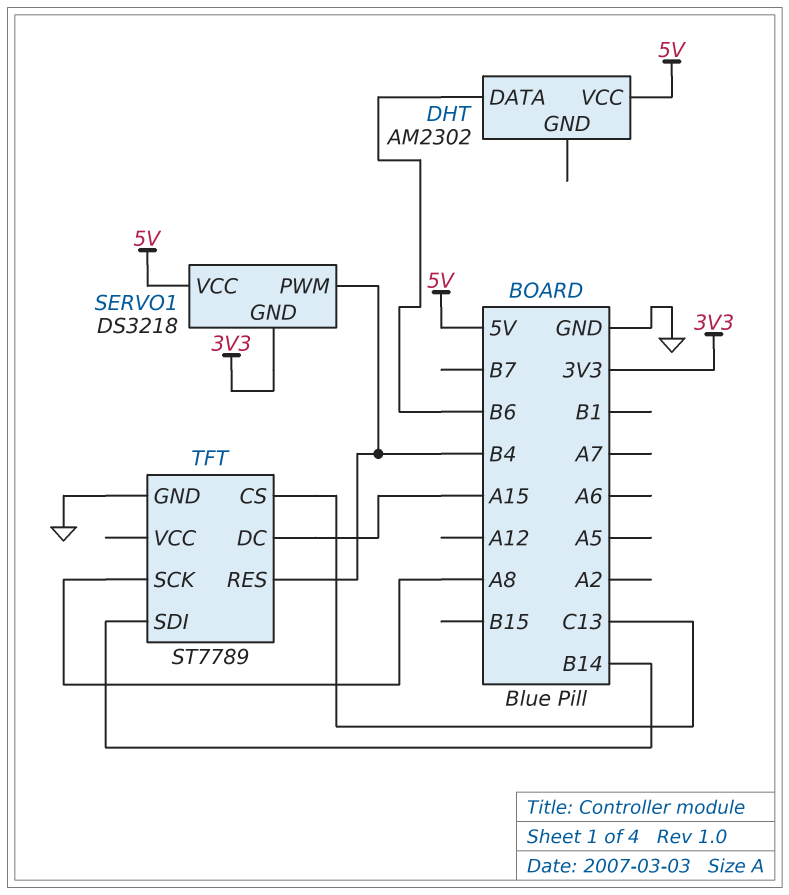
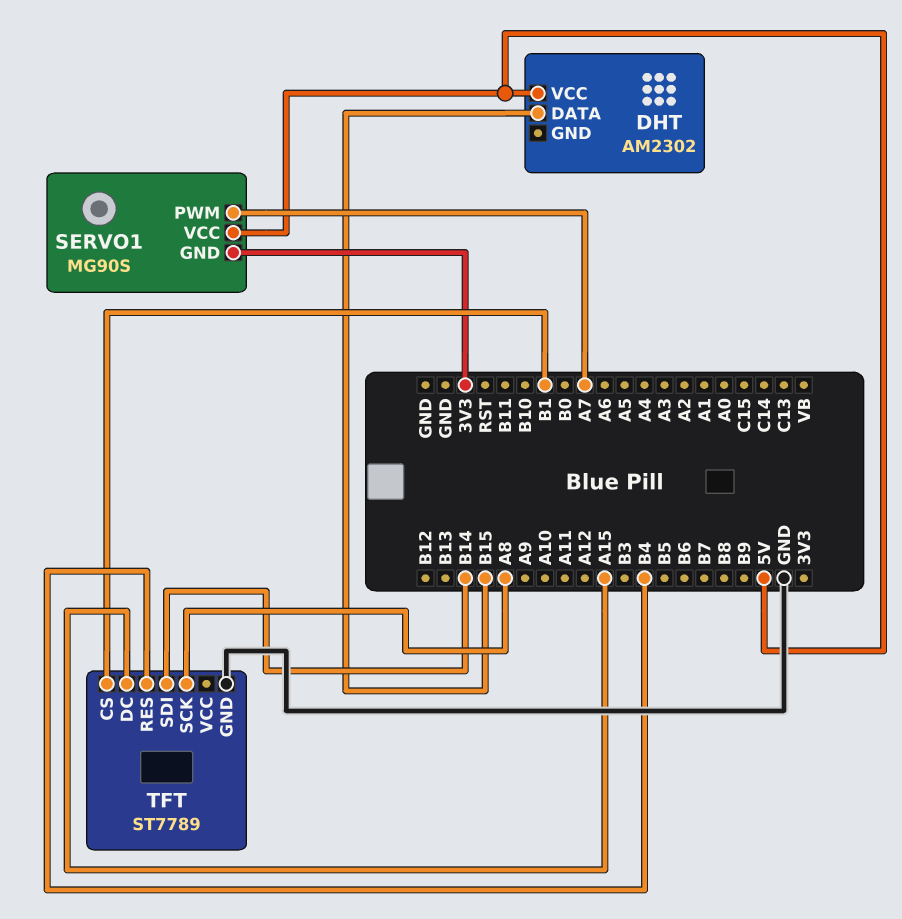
DHT pin DATA: B6 -> B15
SERVO1: DS3218 -> MG90S
SERVO1 pin PWM: B4 -> A7
TFT pin CS: C13 -> B1

